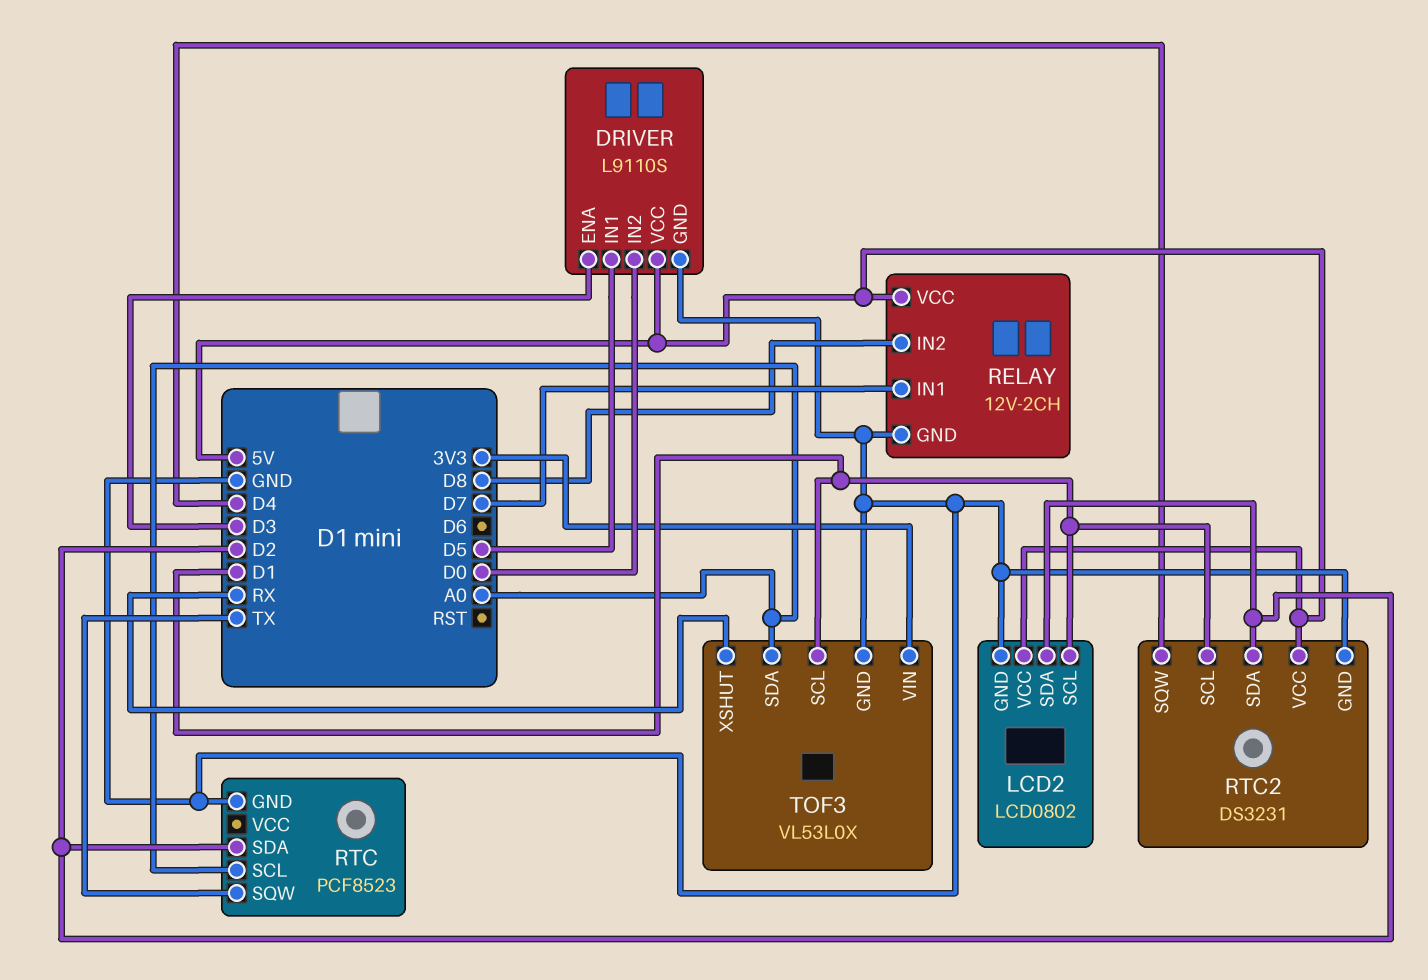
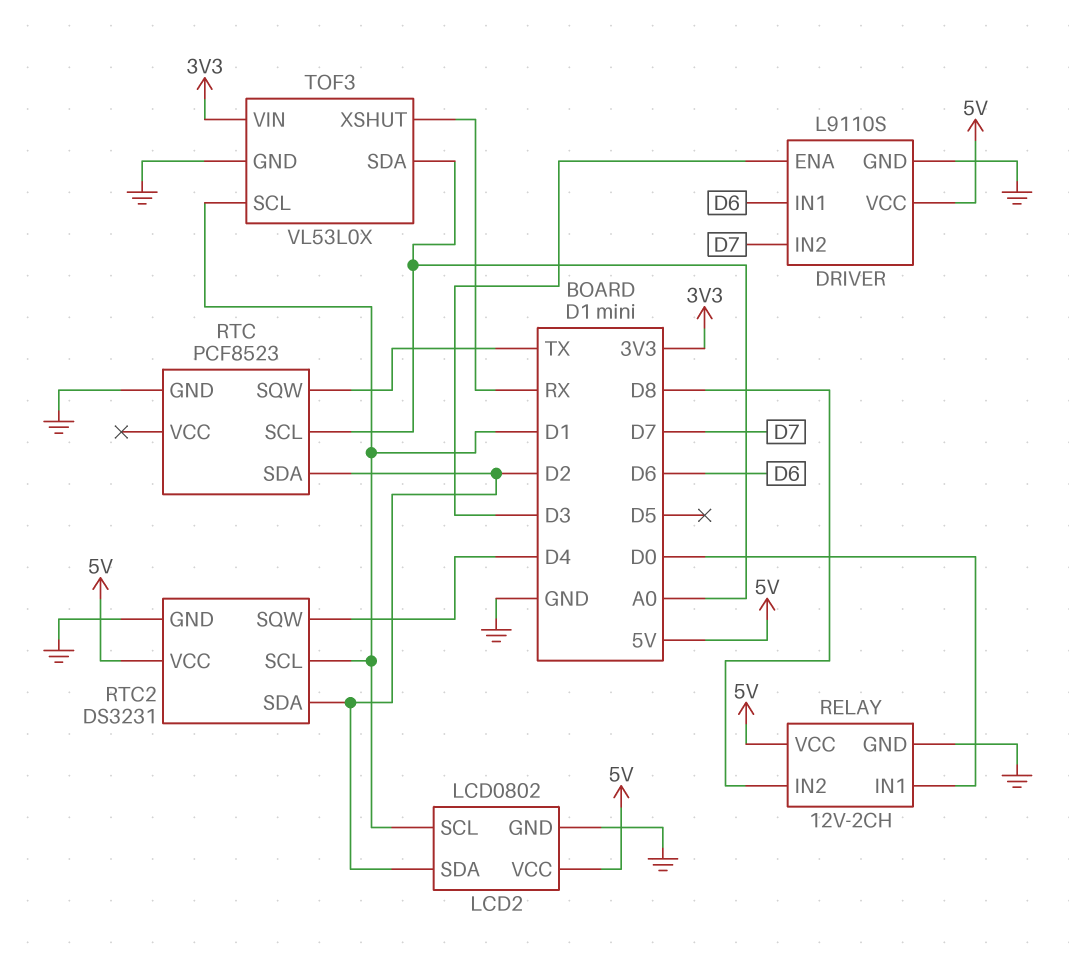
DRIVER pin IN1: D5 -> D6
DRIVER pin IN2: D0 -> D7
RELAY pin IN1: D7 -> D0

